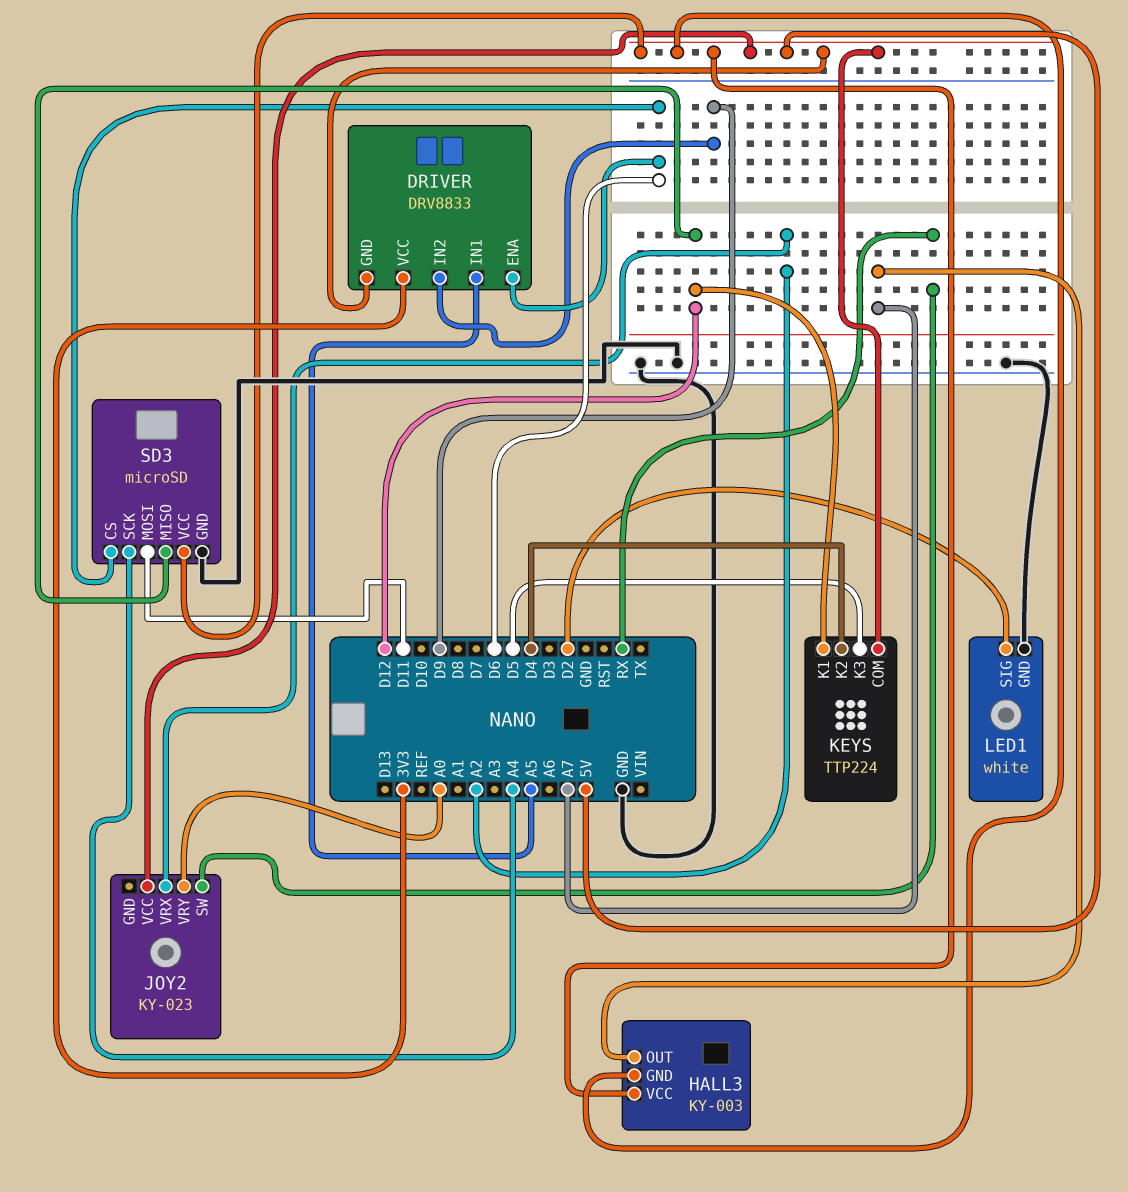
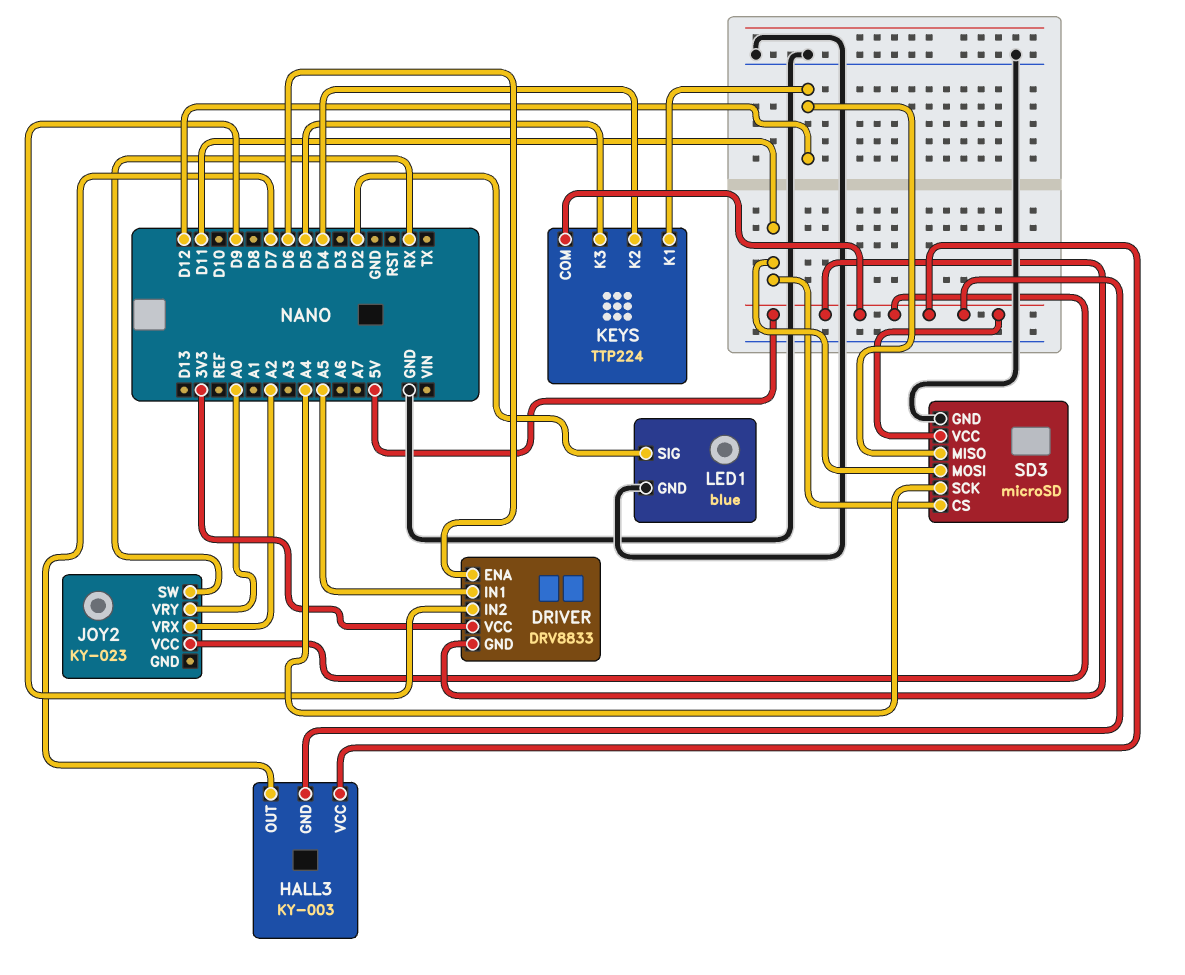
HALL3 pin OUT: A7 -> D7
LED1: white -> blue
SD3 pin CS: D6 -> D11

